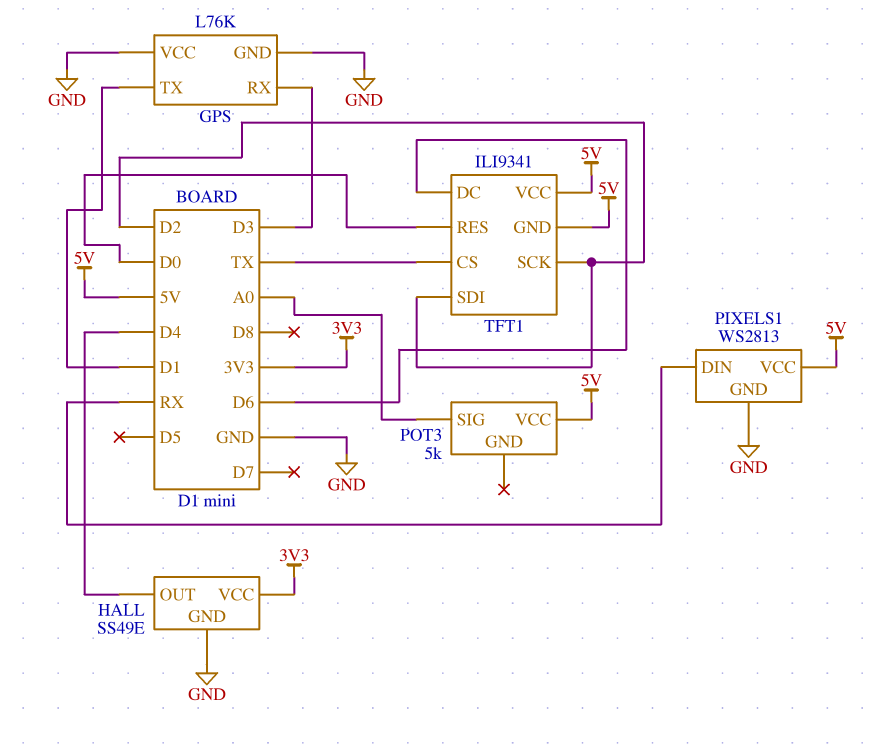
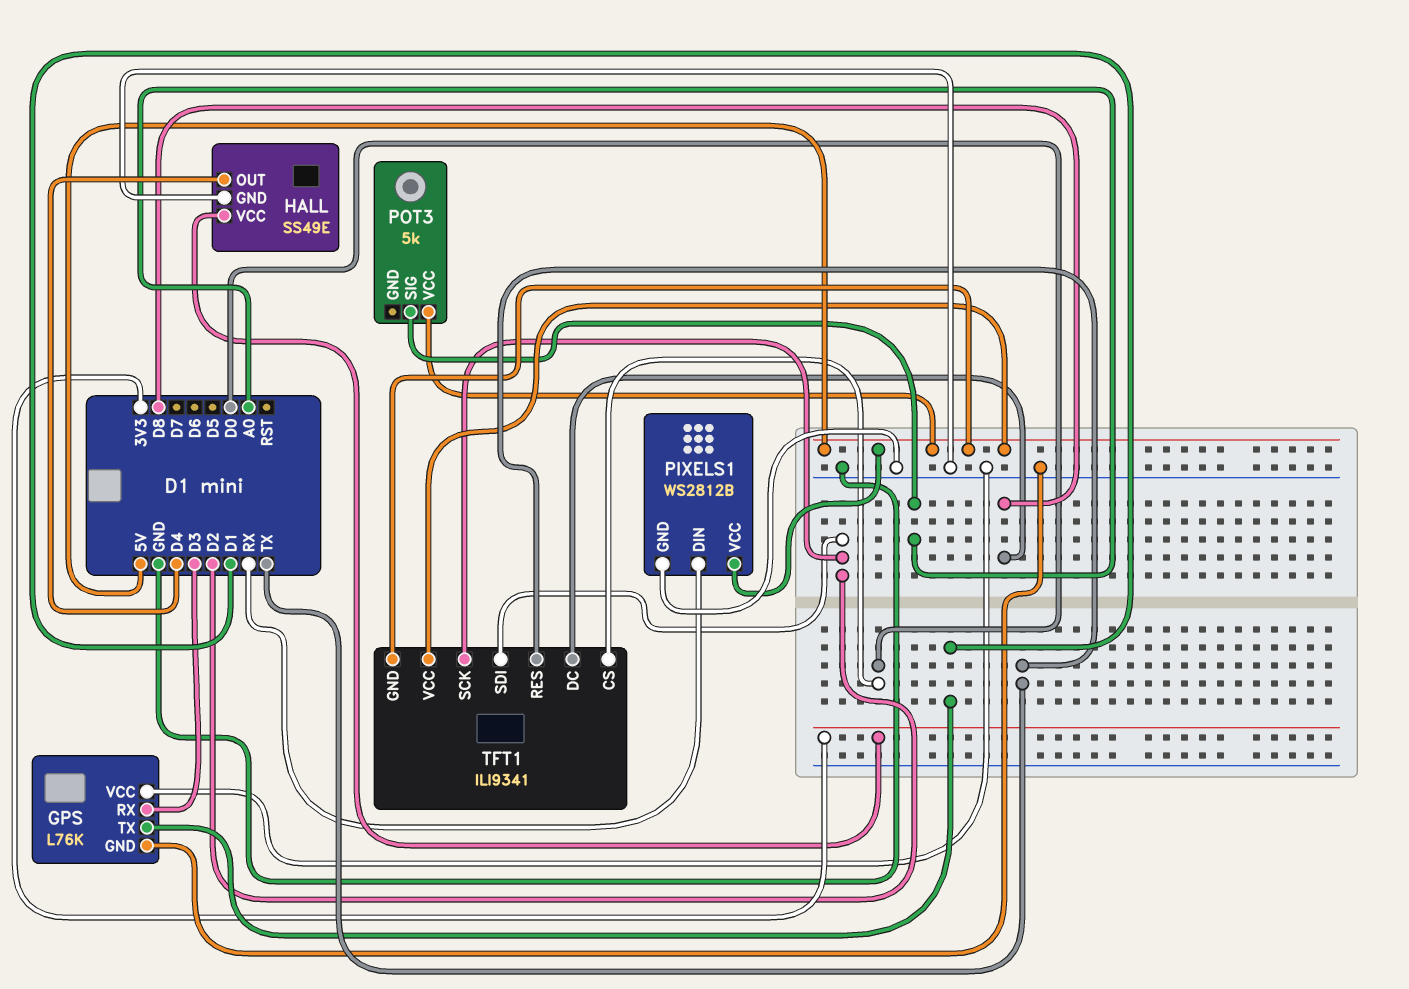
PIXELS1: WS2813 -> WS2812B
TFT1 pin CS: TX -> D0
TFT1 pin DC: D6 -> D8
TFT1 pin RES: D0 -> TX

